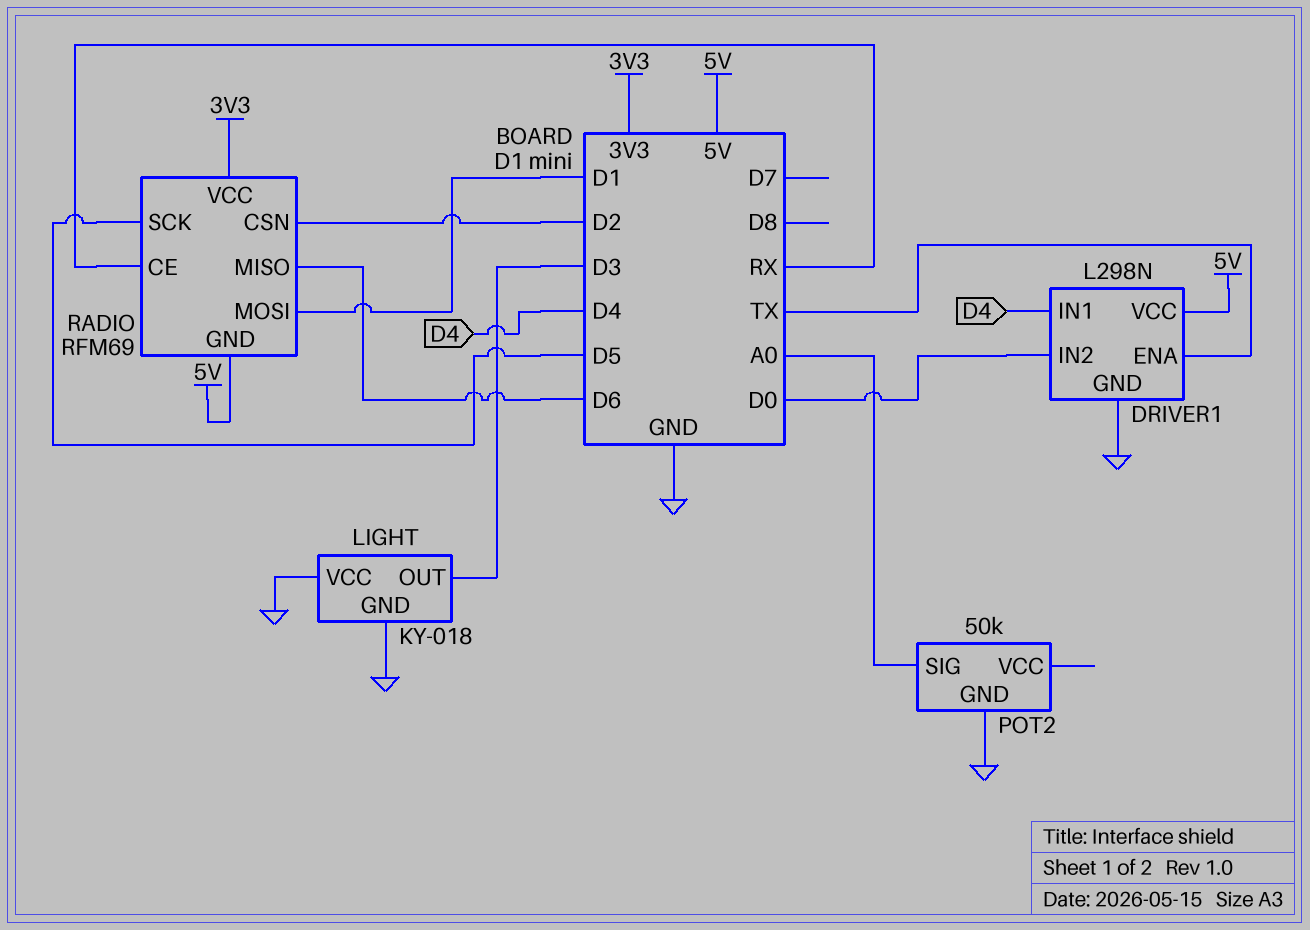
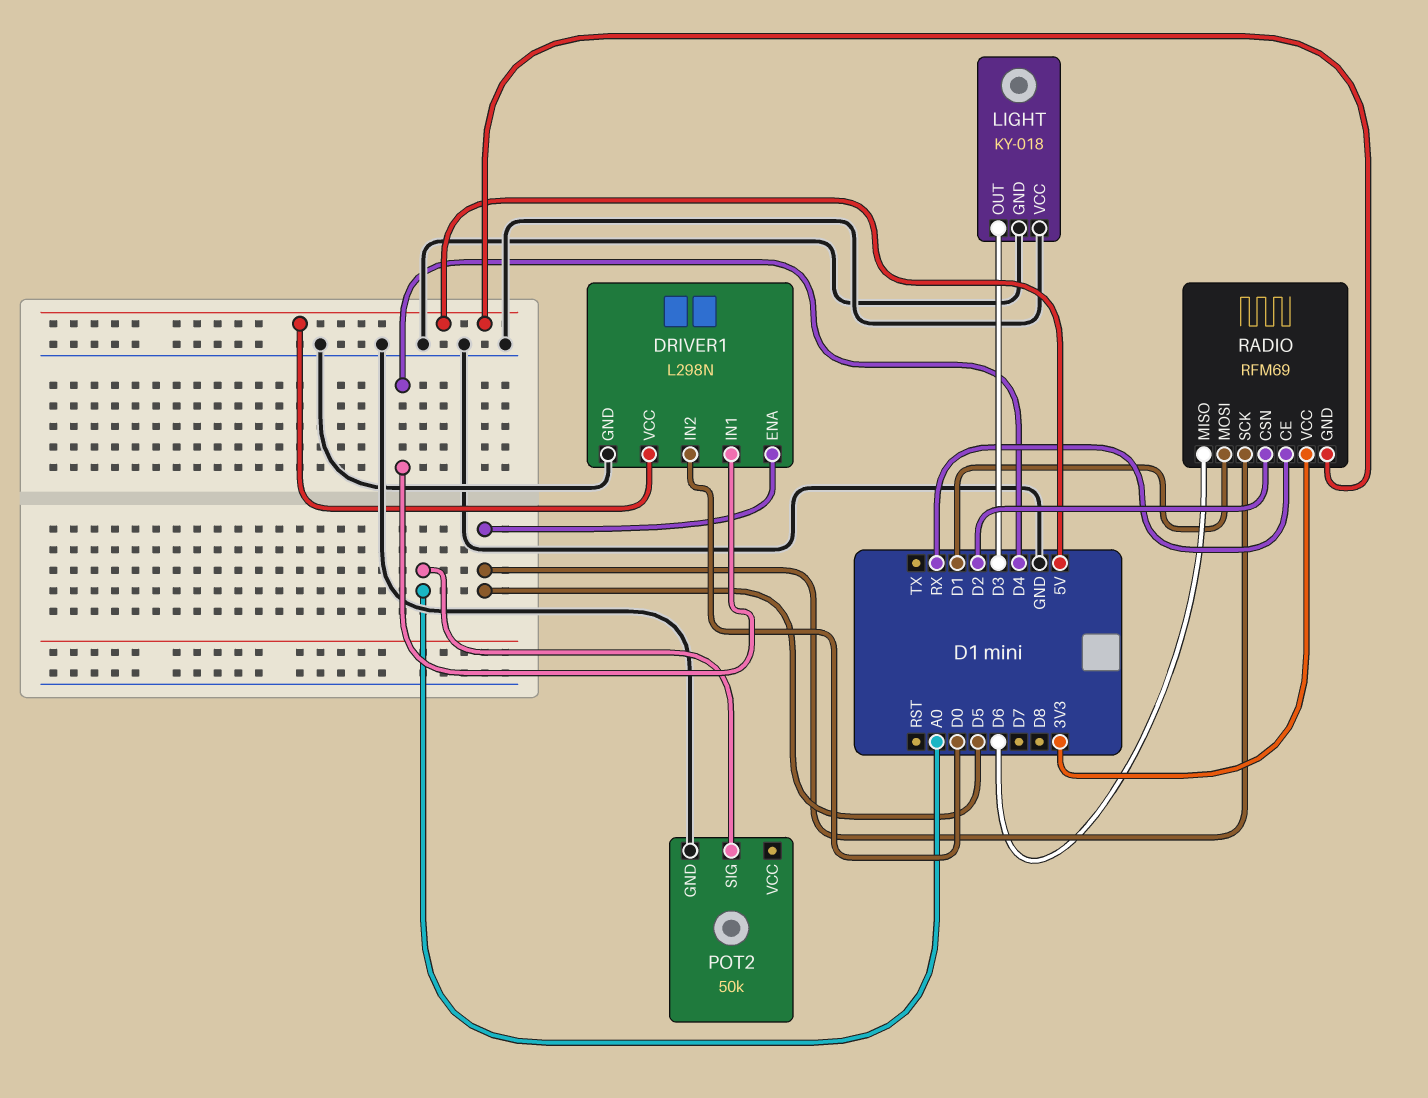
DRIVER1 pin ENA: TX -> D5

